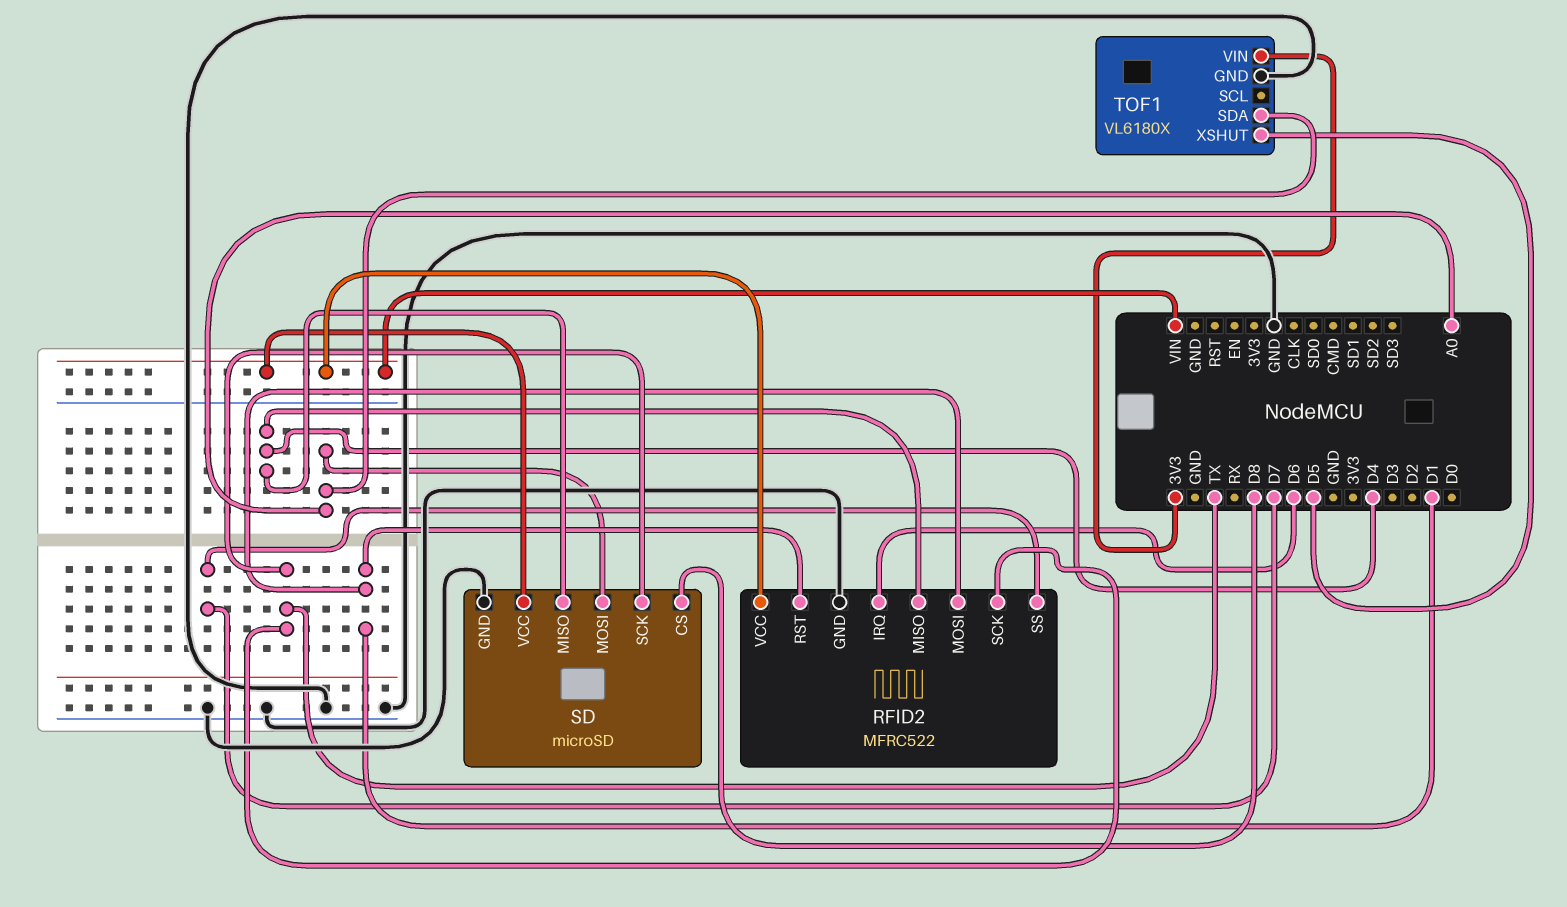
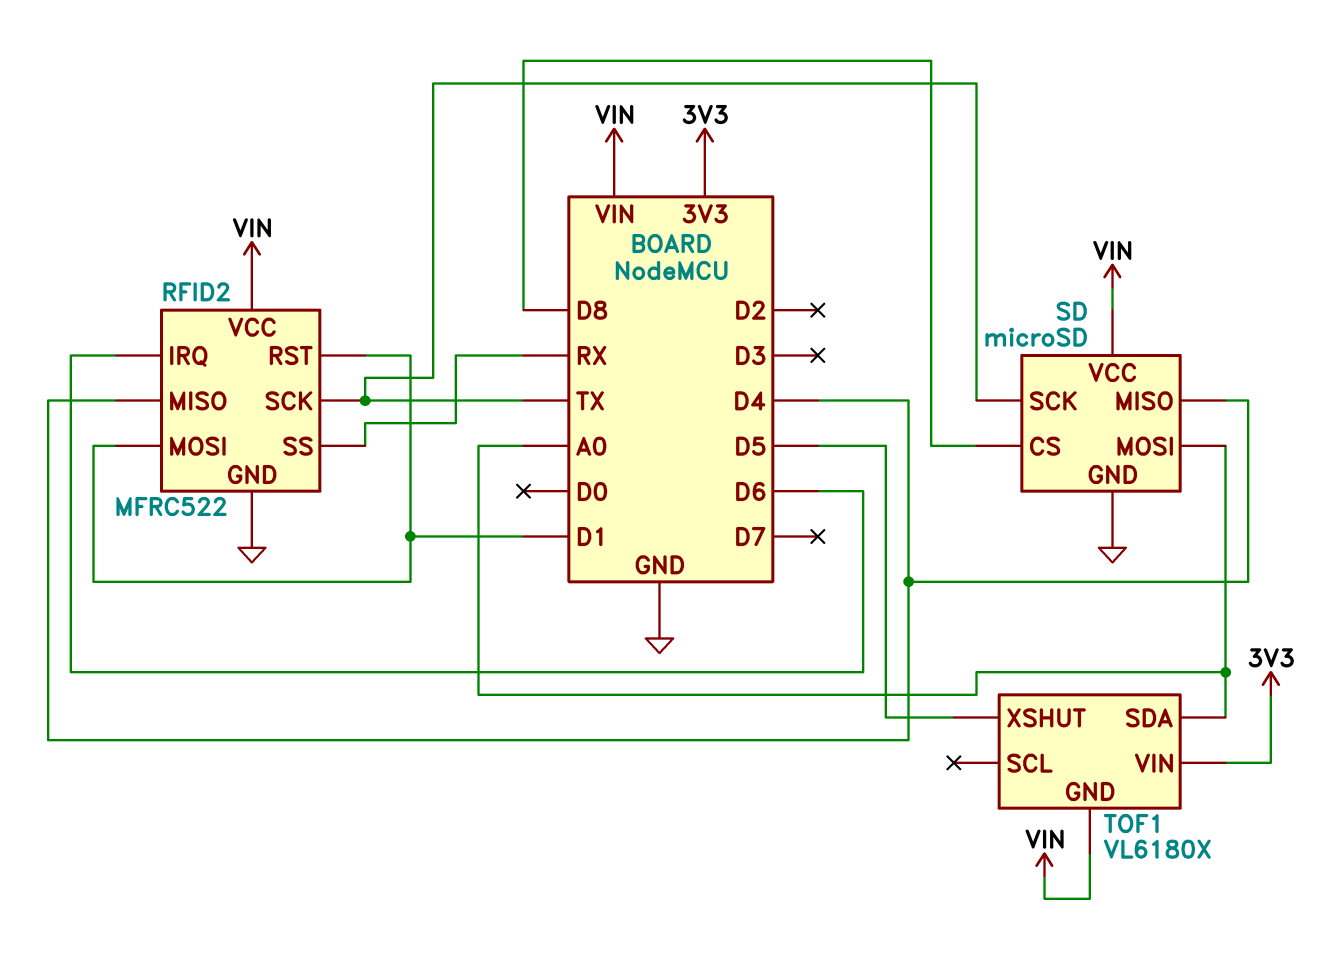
RFID2 pin SS: D7 -> RX
TOF1 pin GND: GND -> VIN

